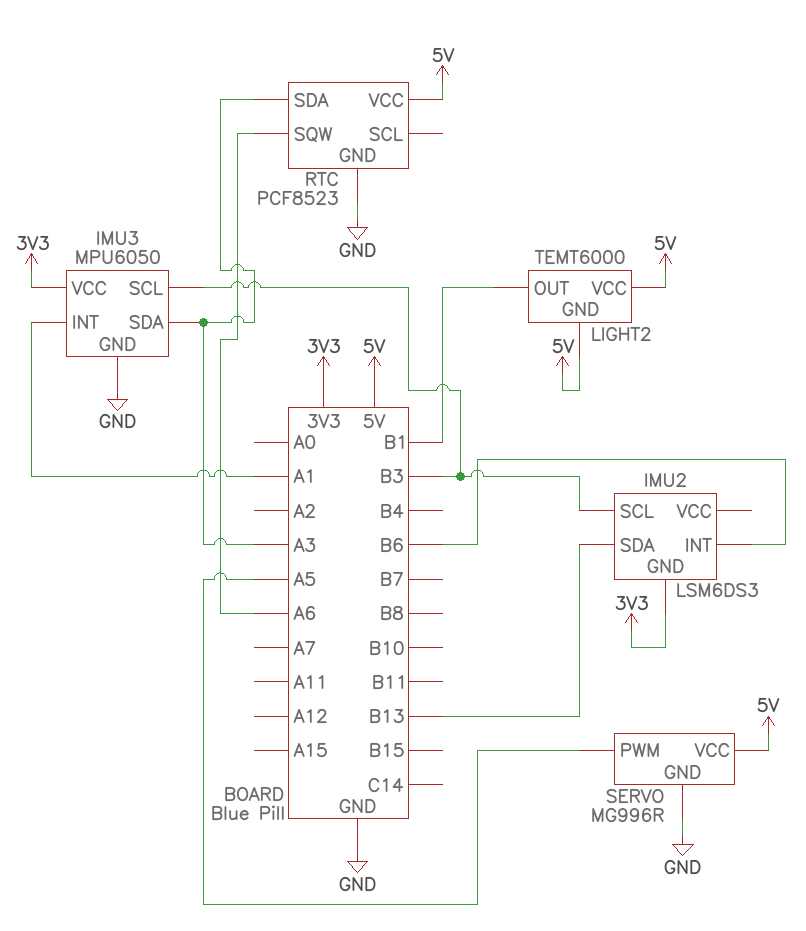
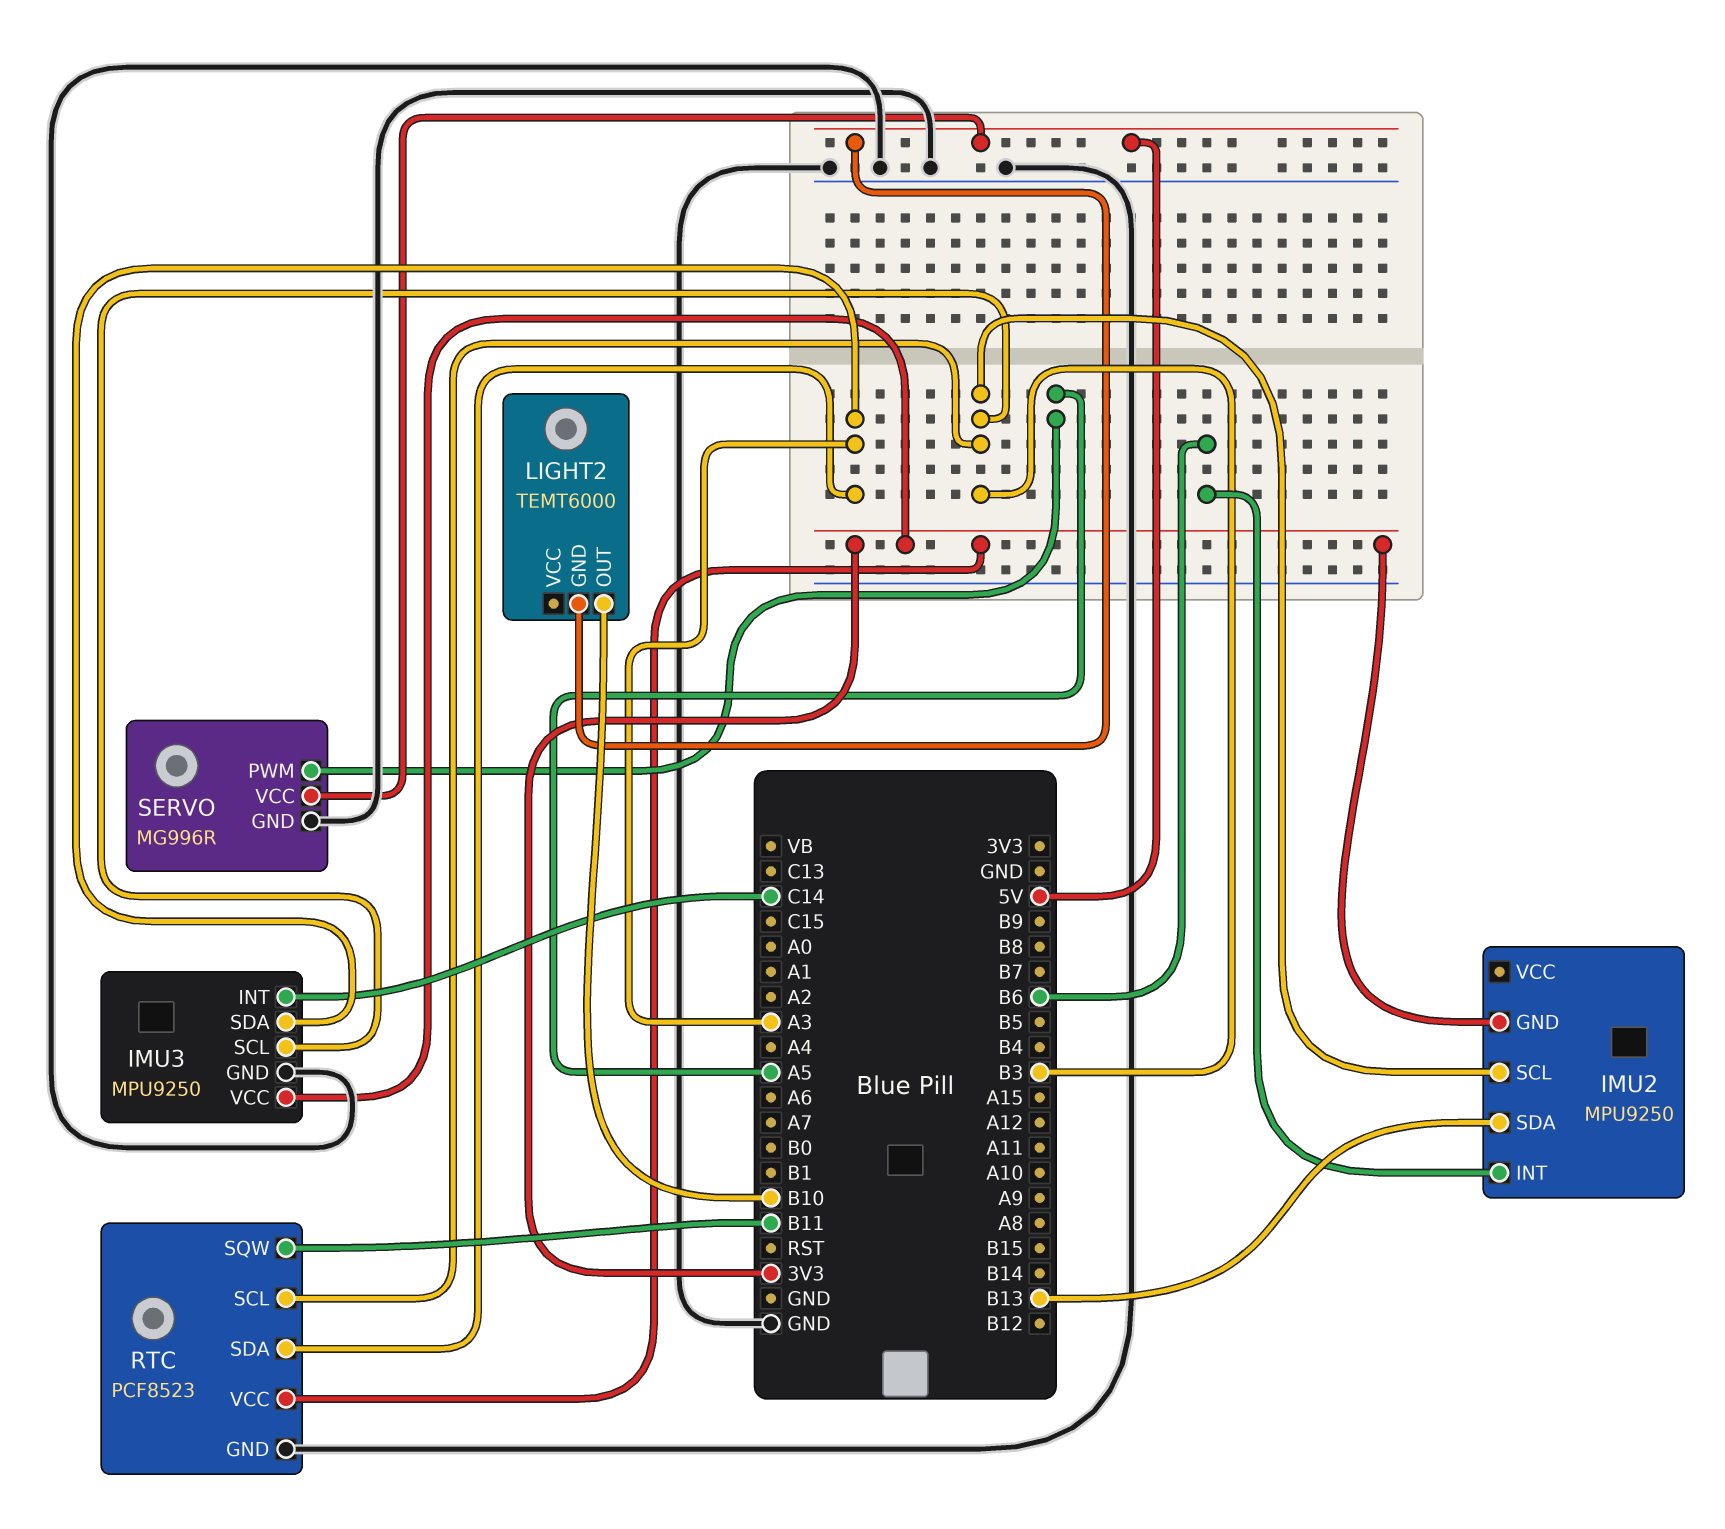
IMU2: LSM6DS3 -> MPU9250
IMU3: MPU6050 -> MPU9250
IMU3 pin INT: A1 -> C14
LIGHT2 pin OUT: B1 -> B10
LIGHT2 pin VCC: 5V -> none
RTC pin SCL: none -> B3
RTC pin SQW: A6 -> B11
RTC pin VCC: 5V -> 3V3

